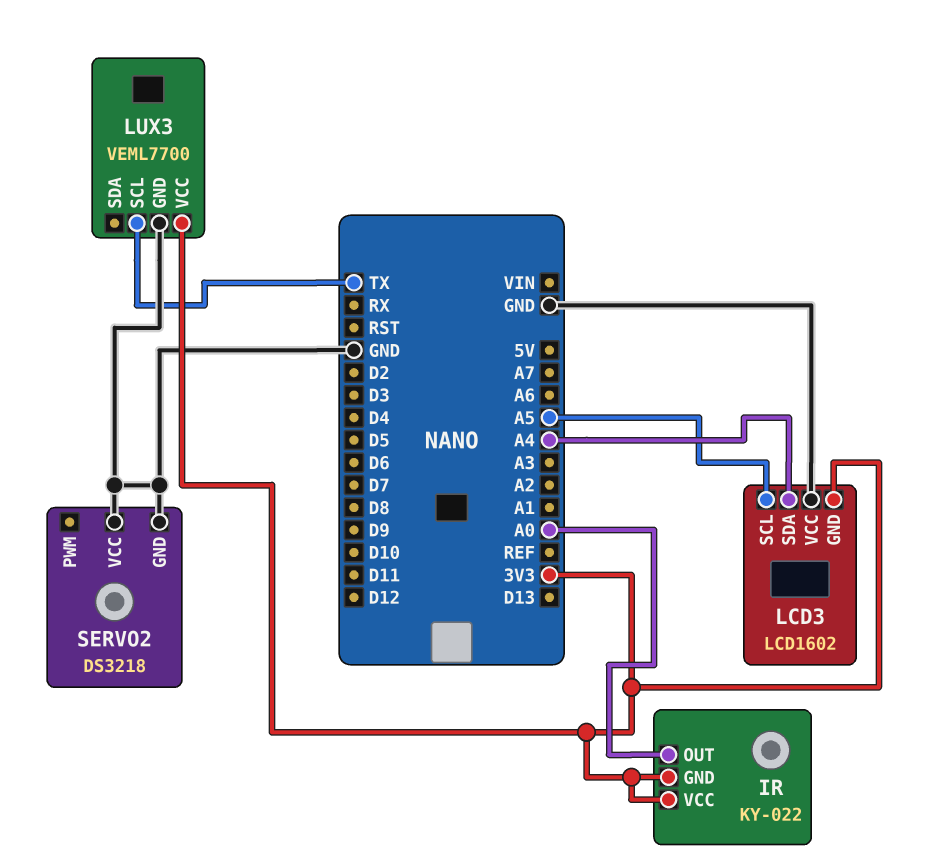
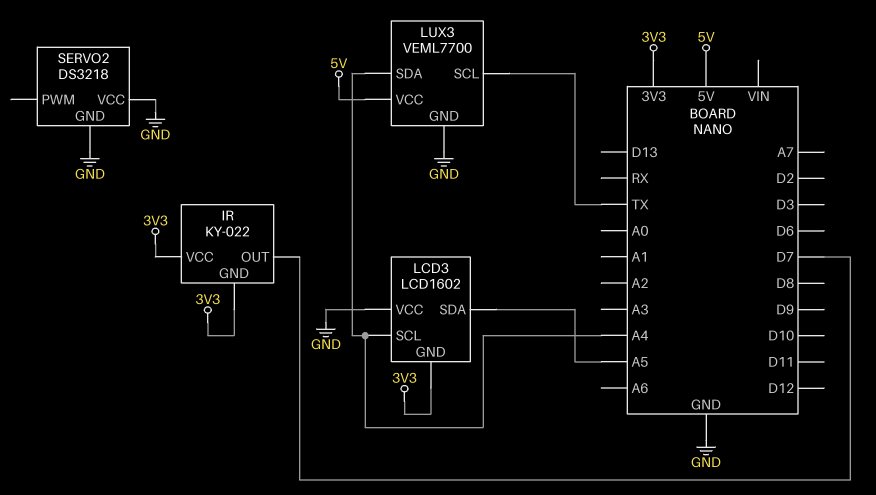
IR pin OUT: A0 -> D7
LCD3 pin SCL: A5 -> A4
LCD3 pin SDA: A4 -> A5
LUX3 pin SDA: none -> A4
LUX3 pin VCC: 3V3 -> 5V

